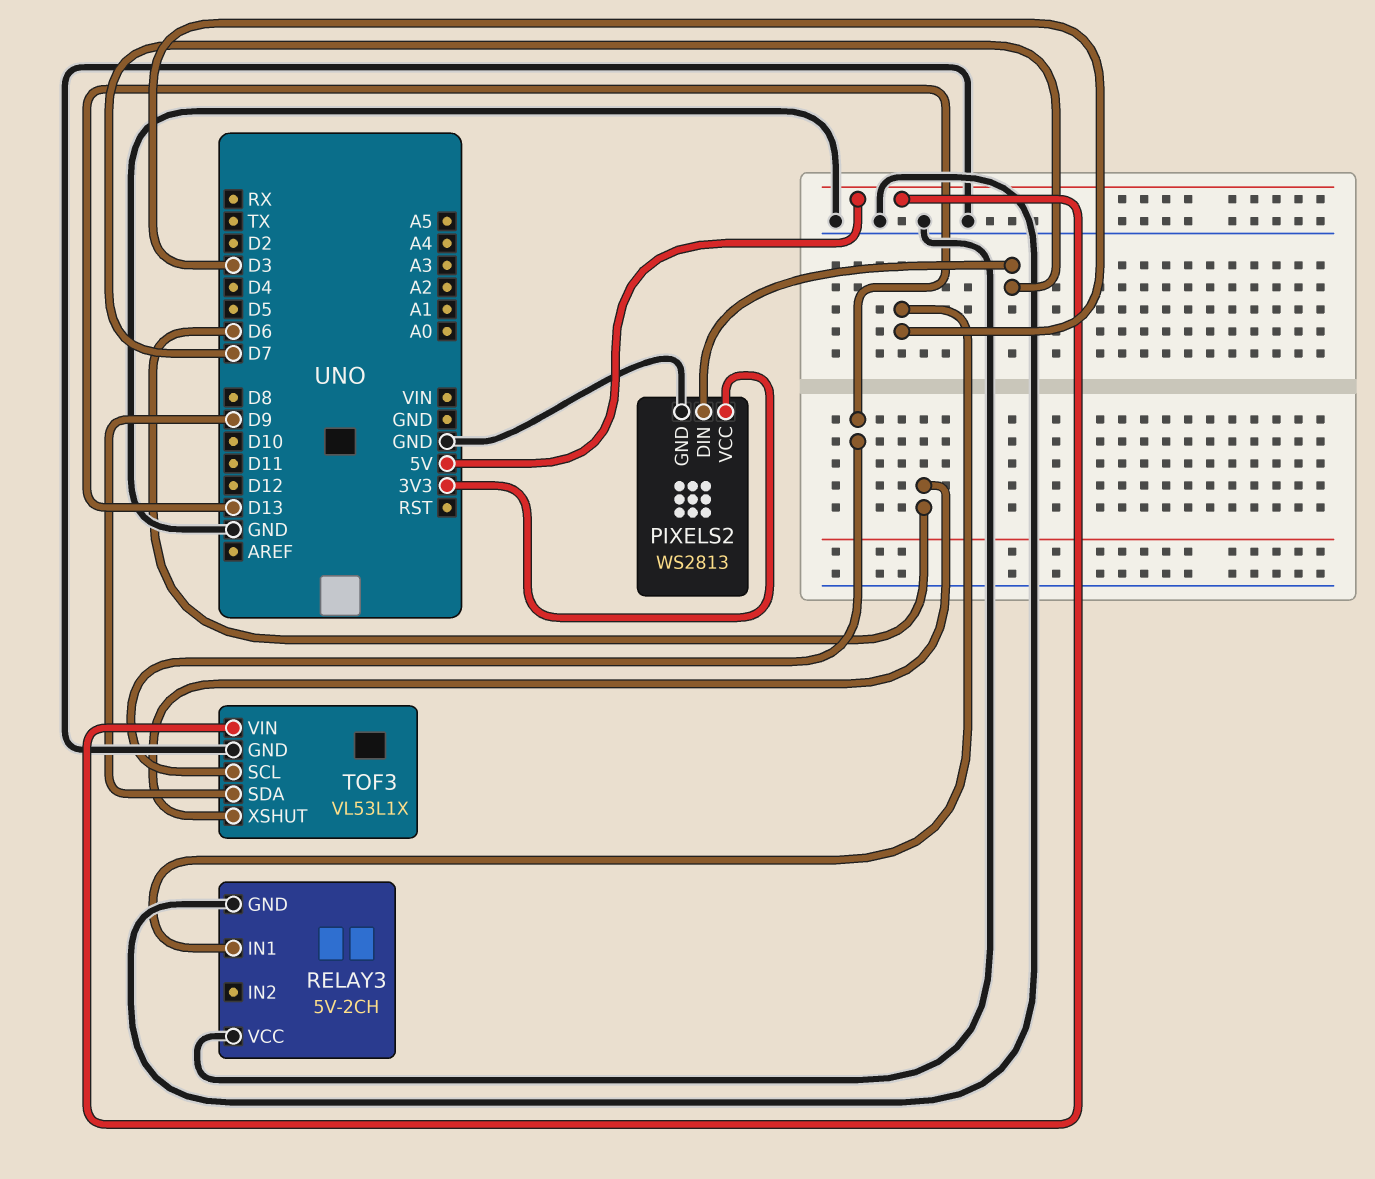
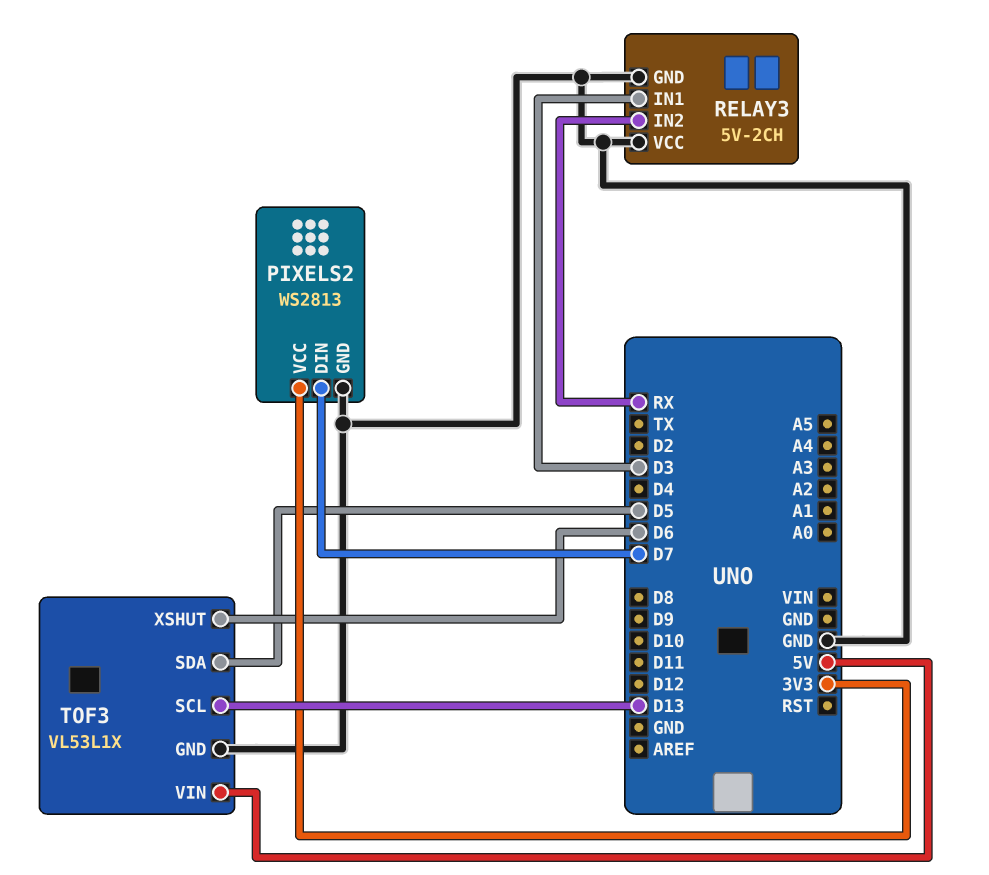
RELAY3 pin IN2: none -> RX
TOF3 pin SDA: D9 -> D5

